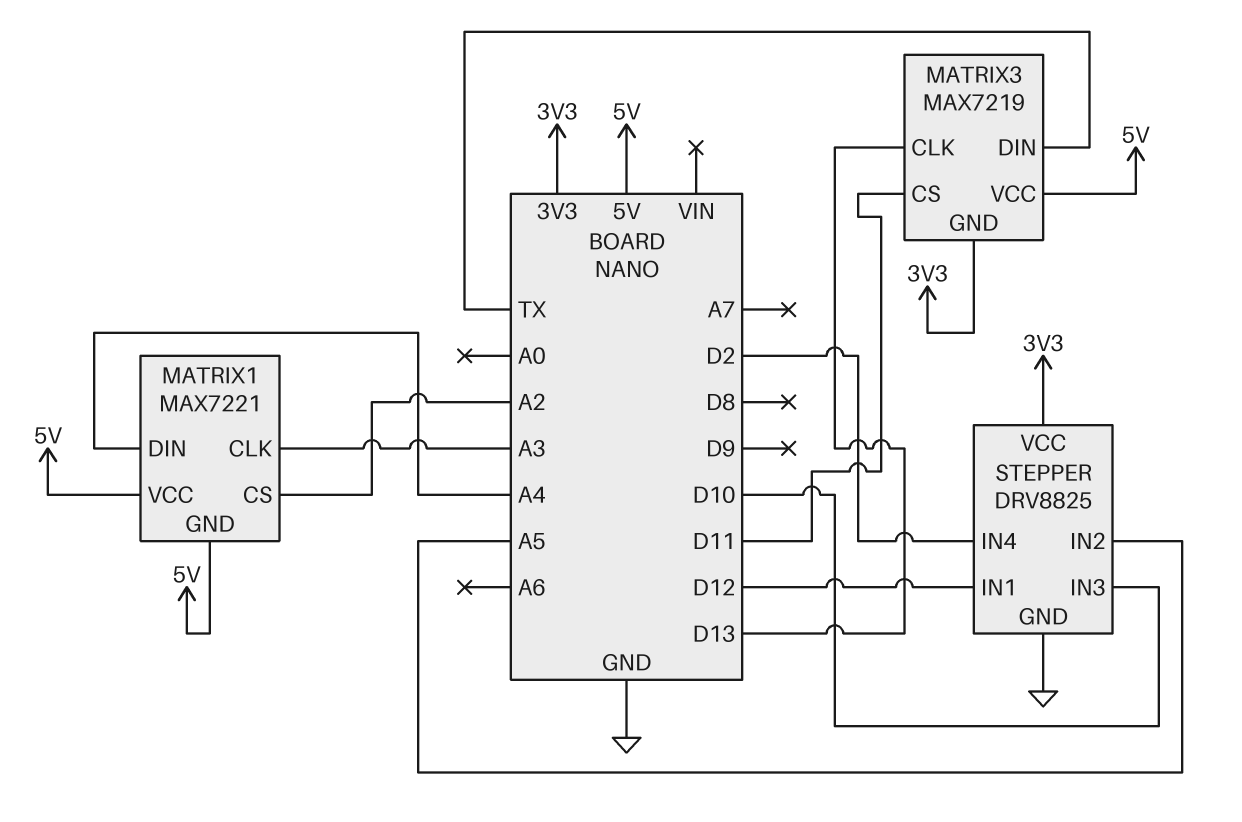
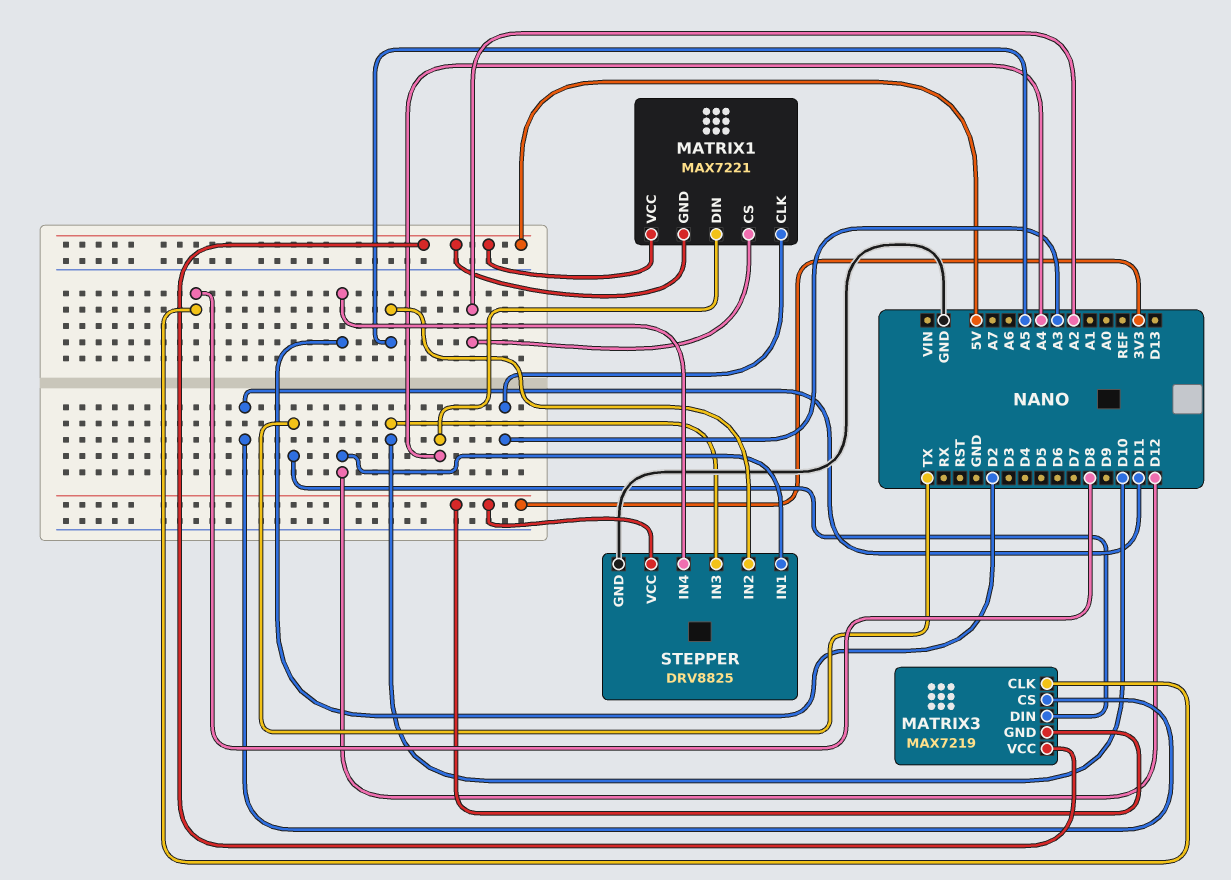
MATRIX3 pin CLK: D13 -> D8

